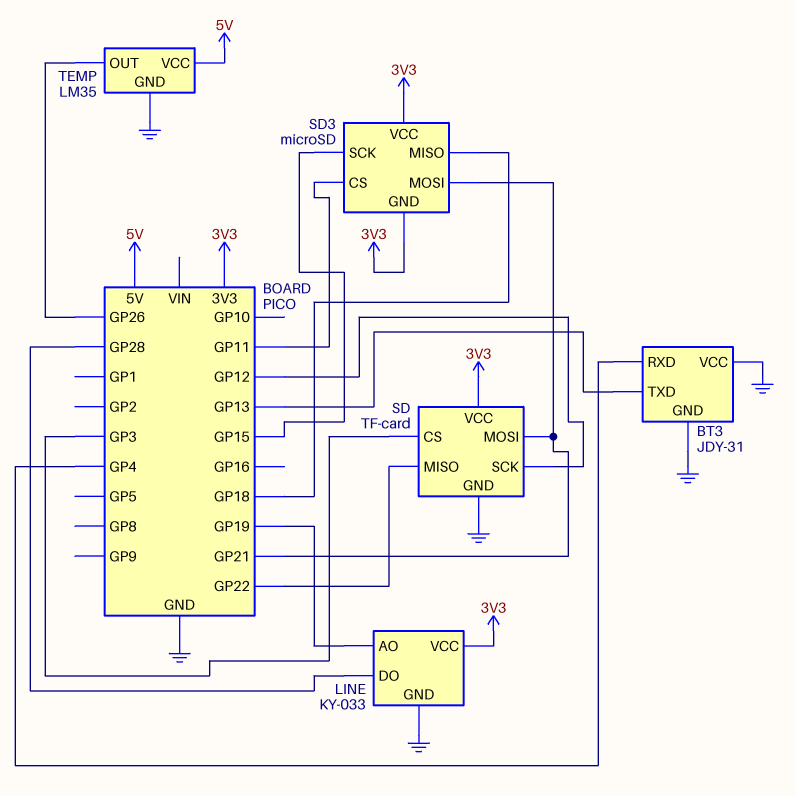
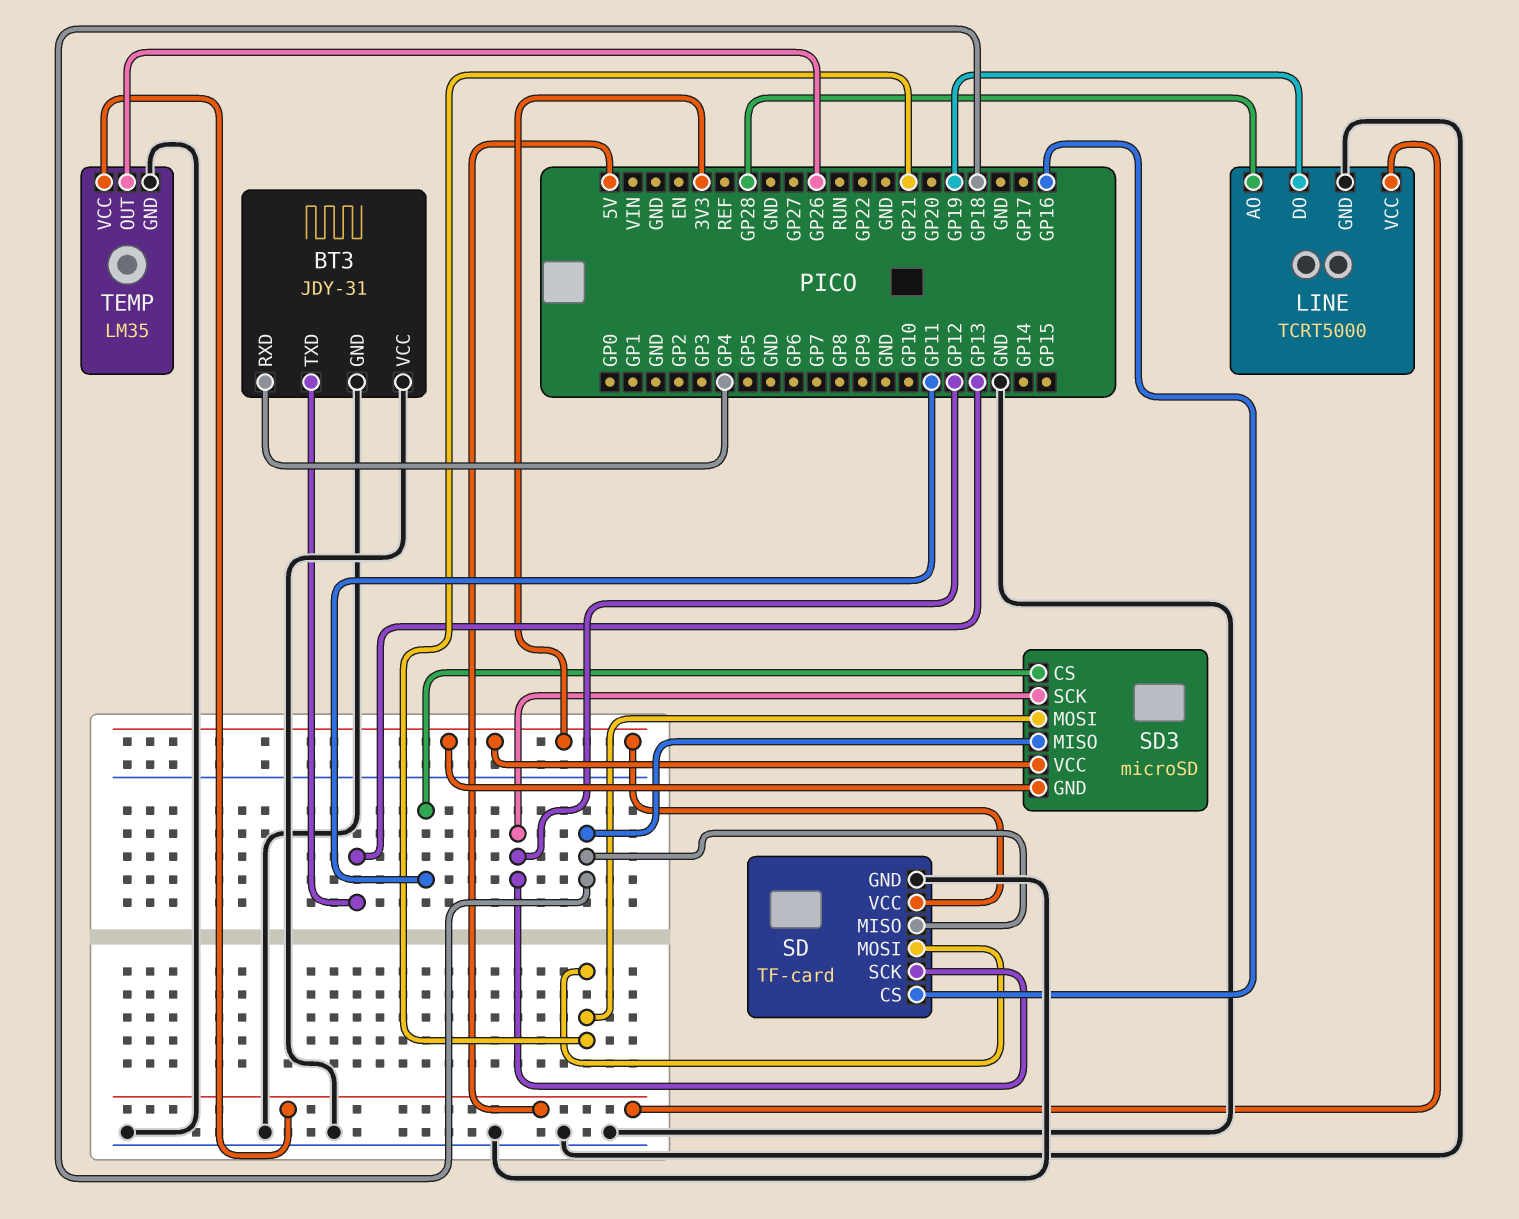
LINE: KY-033 -> TCRT5000
LINE pin AO: GP19 -> GP28
LINE pin DO: GP28 -> GP19
LINE pin VCC: 3V3 -> 5V
SD pin CS: GP3 -> GP16
SD pin MISO: GP22 -> GP18
SD3 pin SCK: GP15 -> GP12

